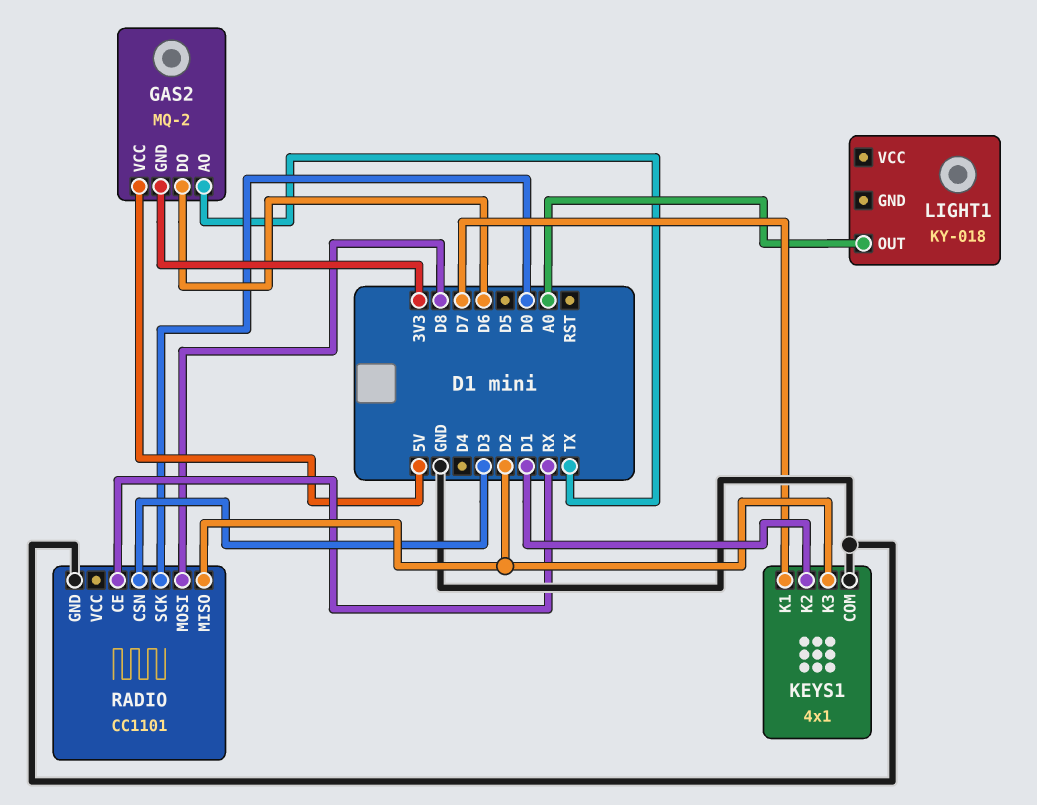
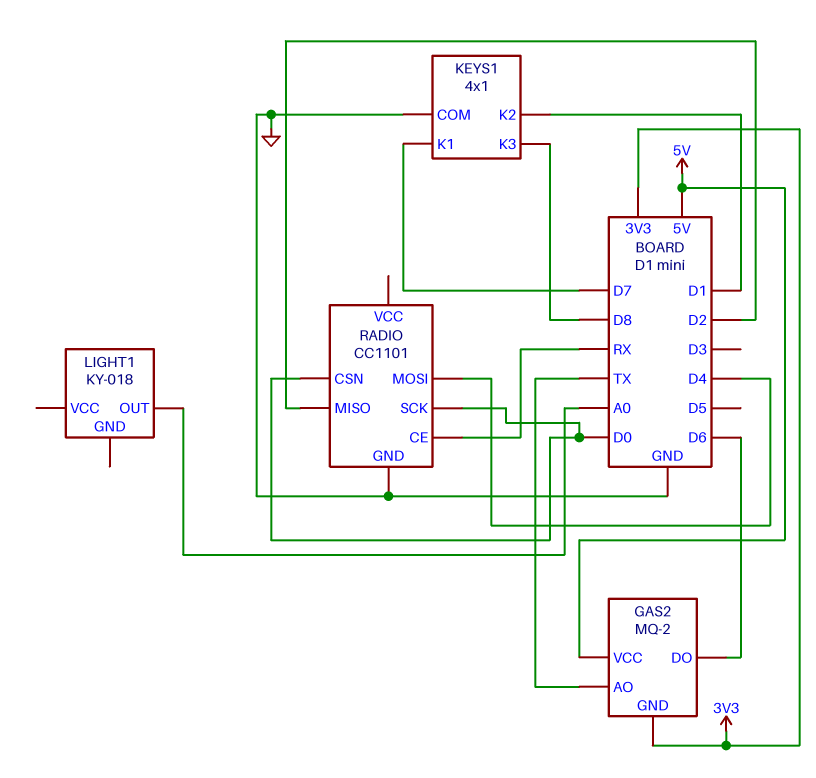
KEYS1 pin K3: D2 -> D8
RADIO pin CSN: D3 -> D0
RADIO pin MOSI: D8 -> D4

